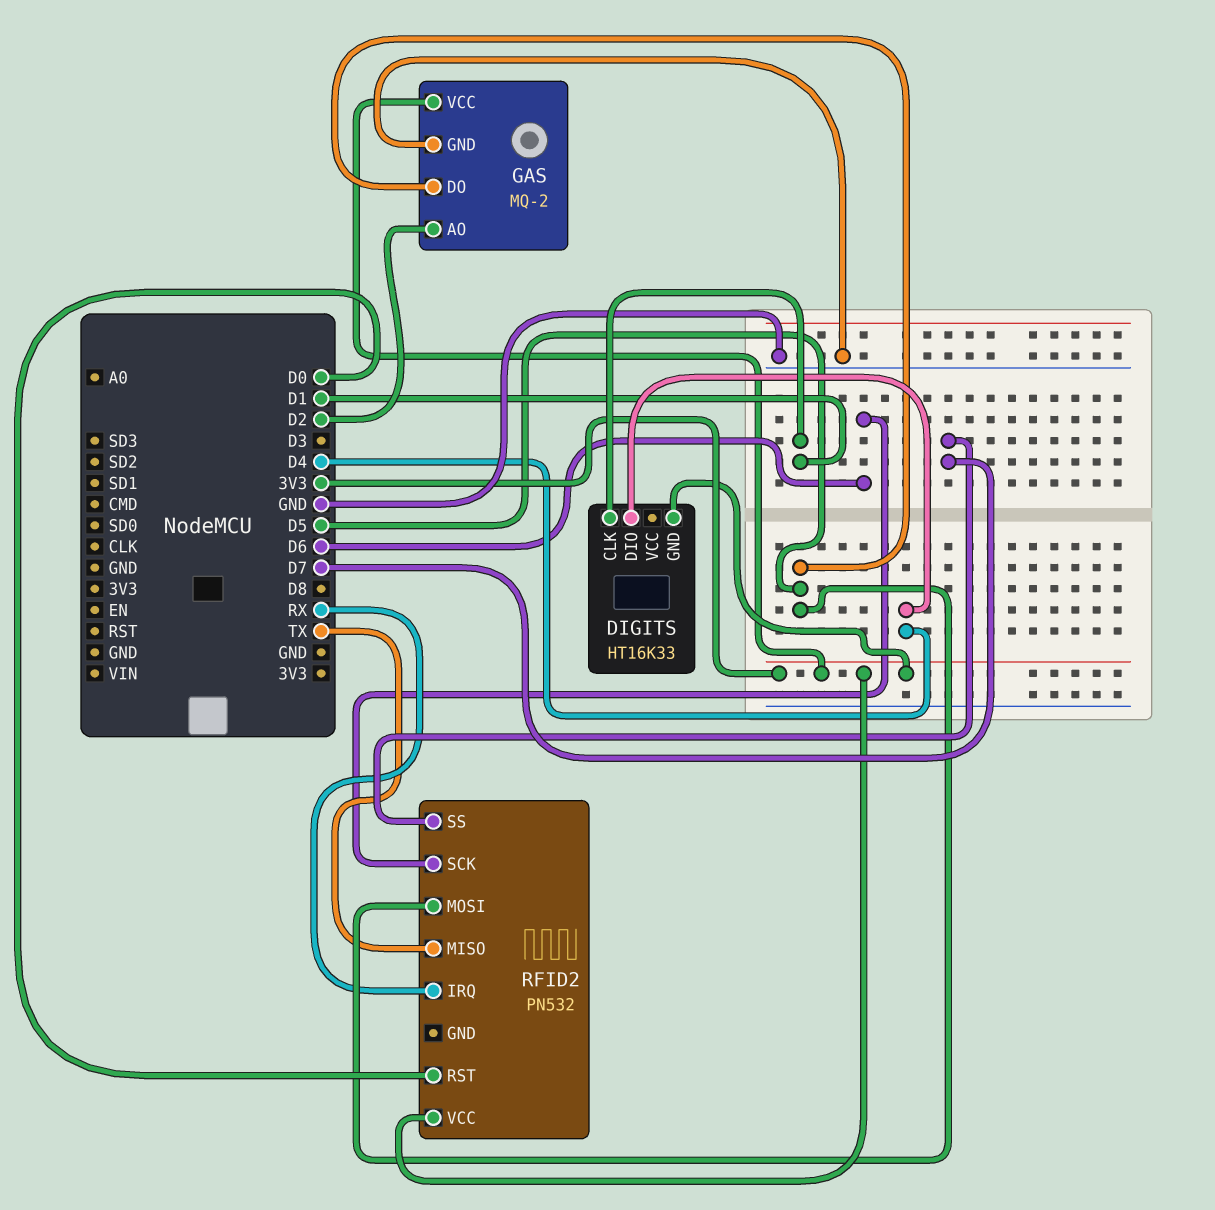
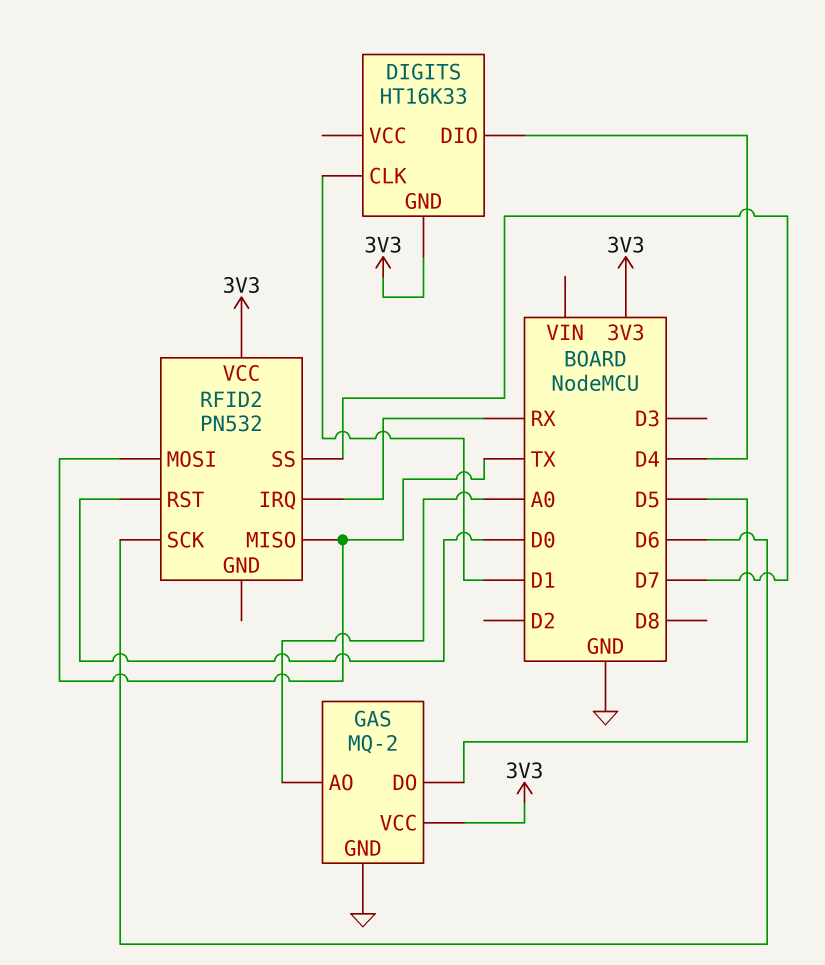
GAS pin AO: D2 -> A0
RFID2 pin MOSI: D5 -> TX

